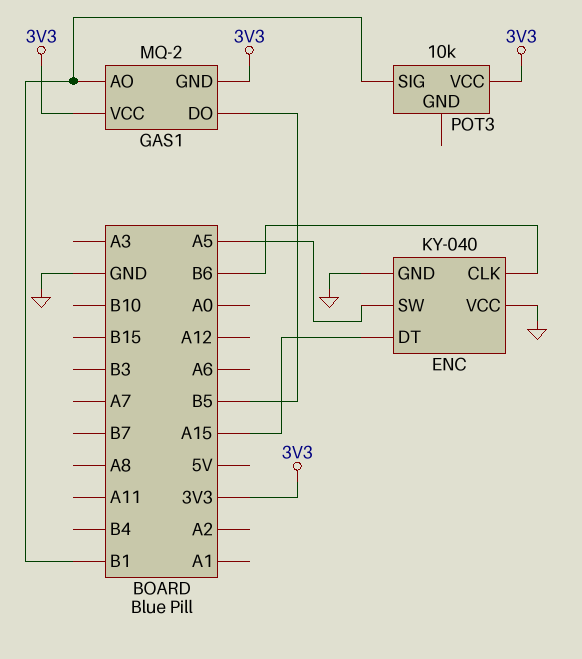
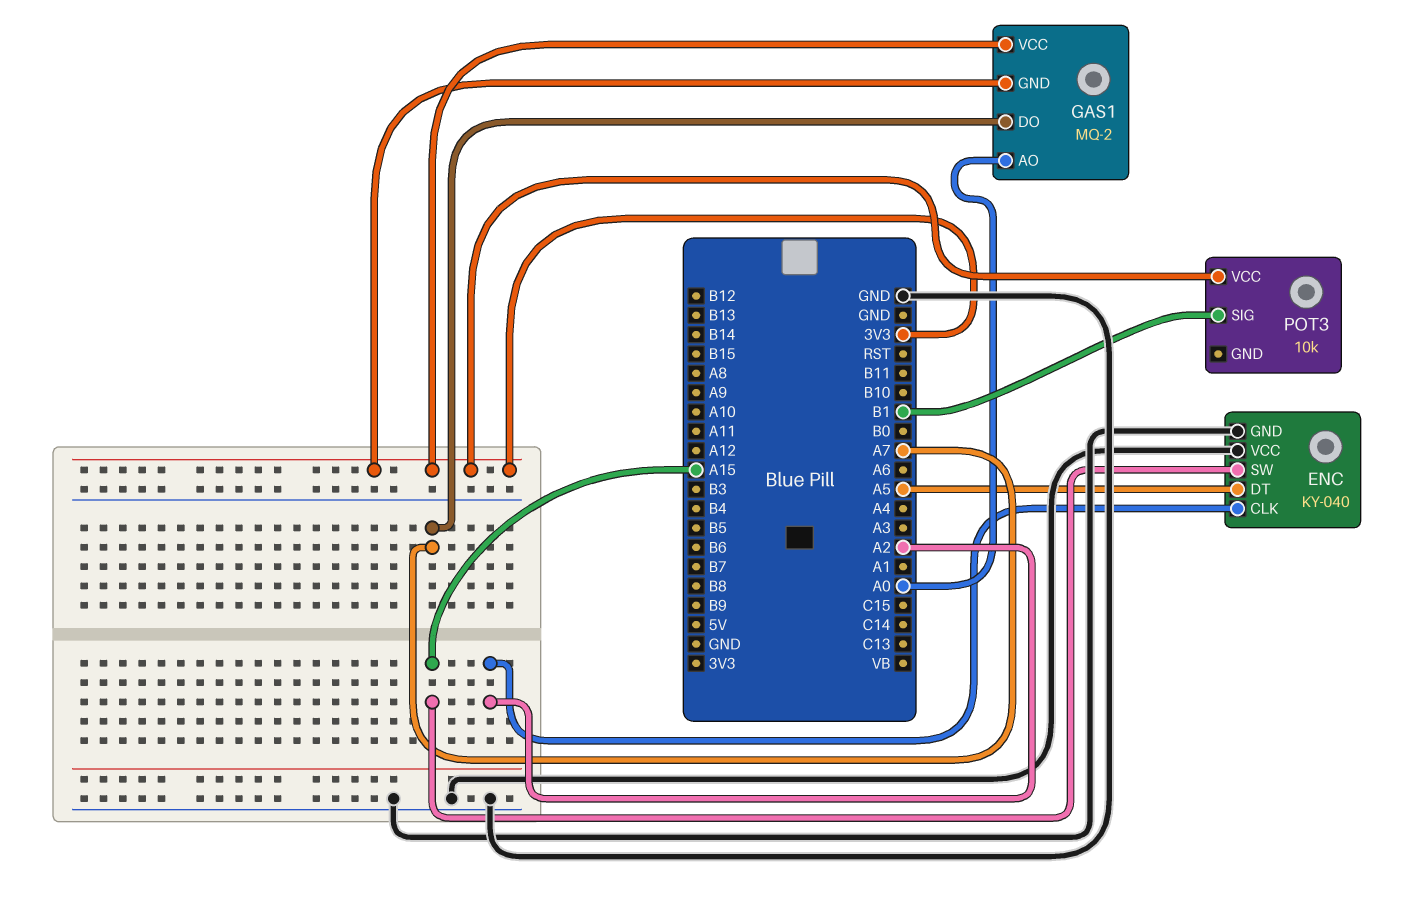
ENC pin CLK: B6 -> A2
ENC pin DT: A15 -> A5
ENC pin SW: A5 -> A15
GAS1 pin AO: B1 -> A0
GAS1 pin DO: B5 -> A7

